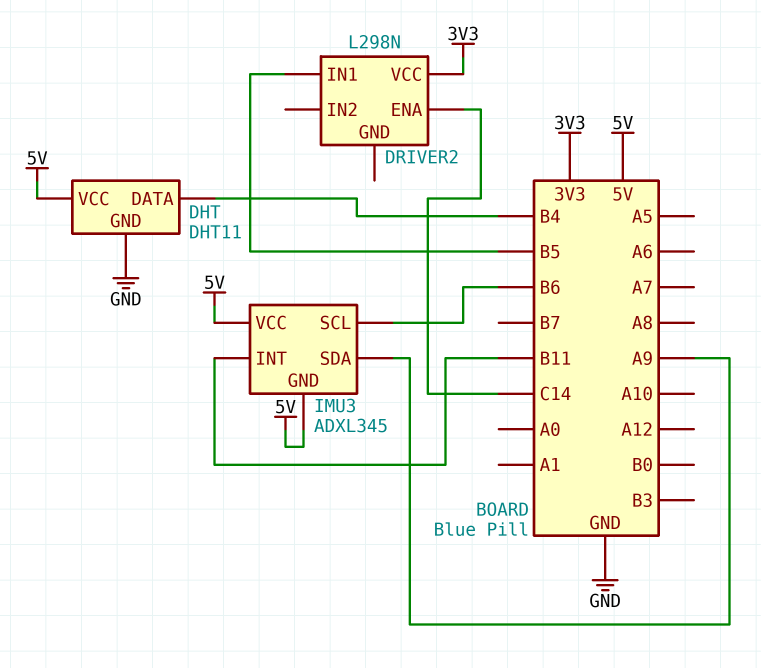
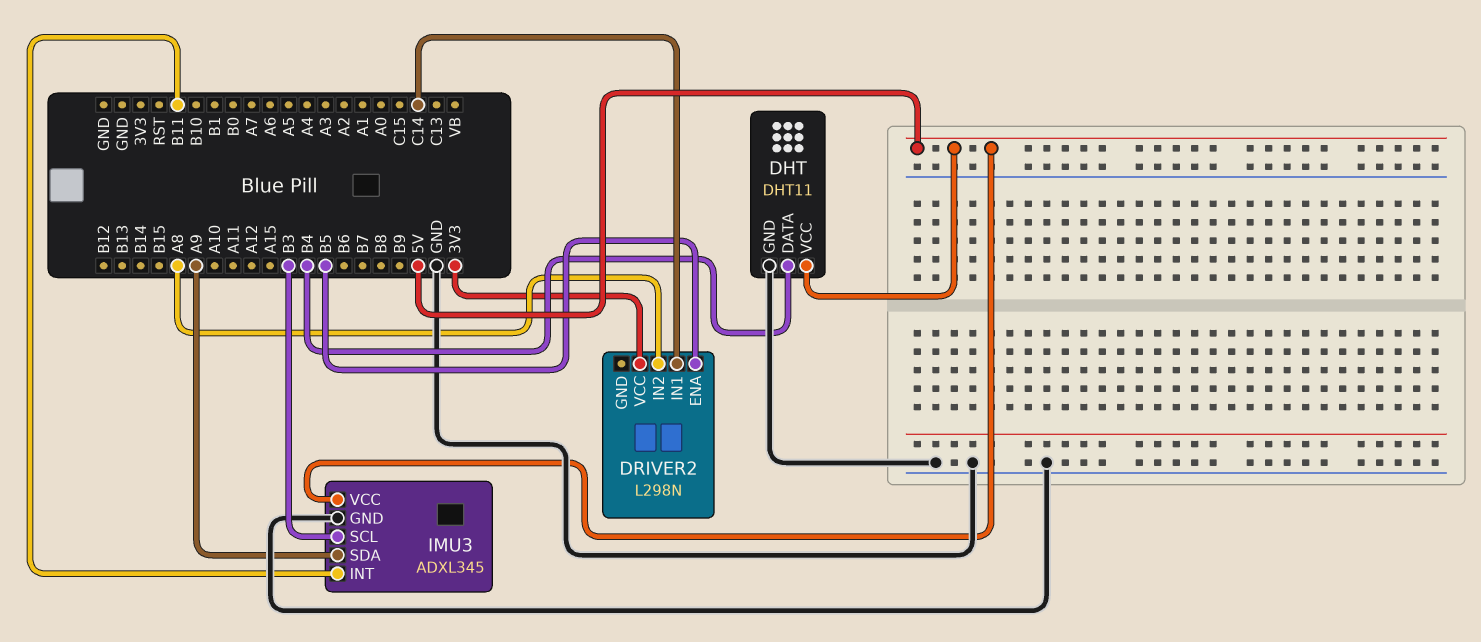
DRIVER2 pin ENA: C14 -> B5
DRIVER2 pin IN1: B5 -> C14
DRIVER2 pin IN2: none -> A8
IMU3 pin GND: 5V -> GND
IMU3 pin SCL: B6 -> B3

